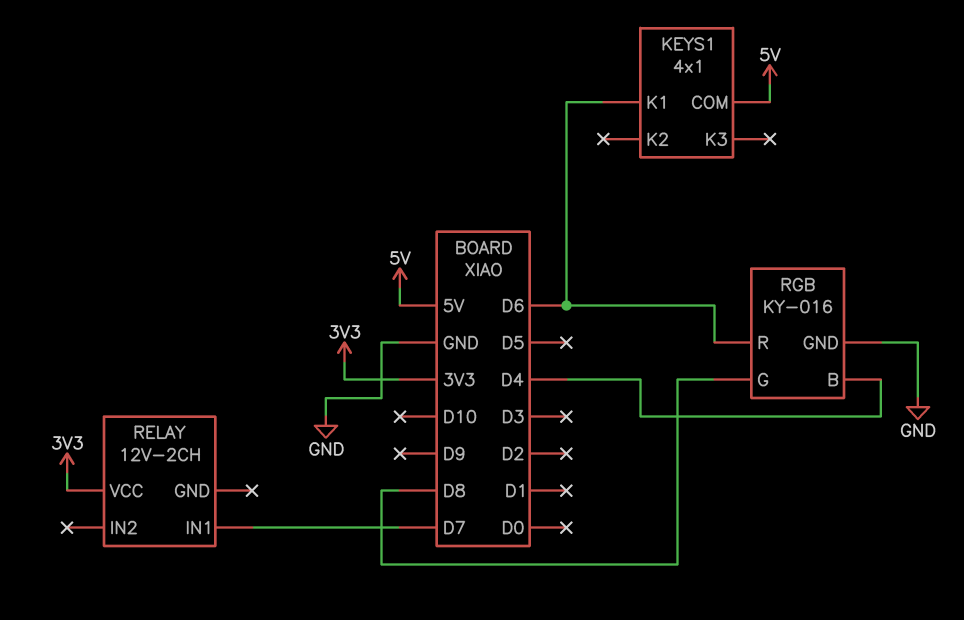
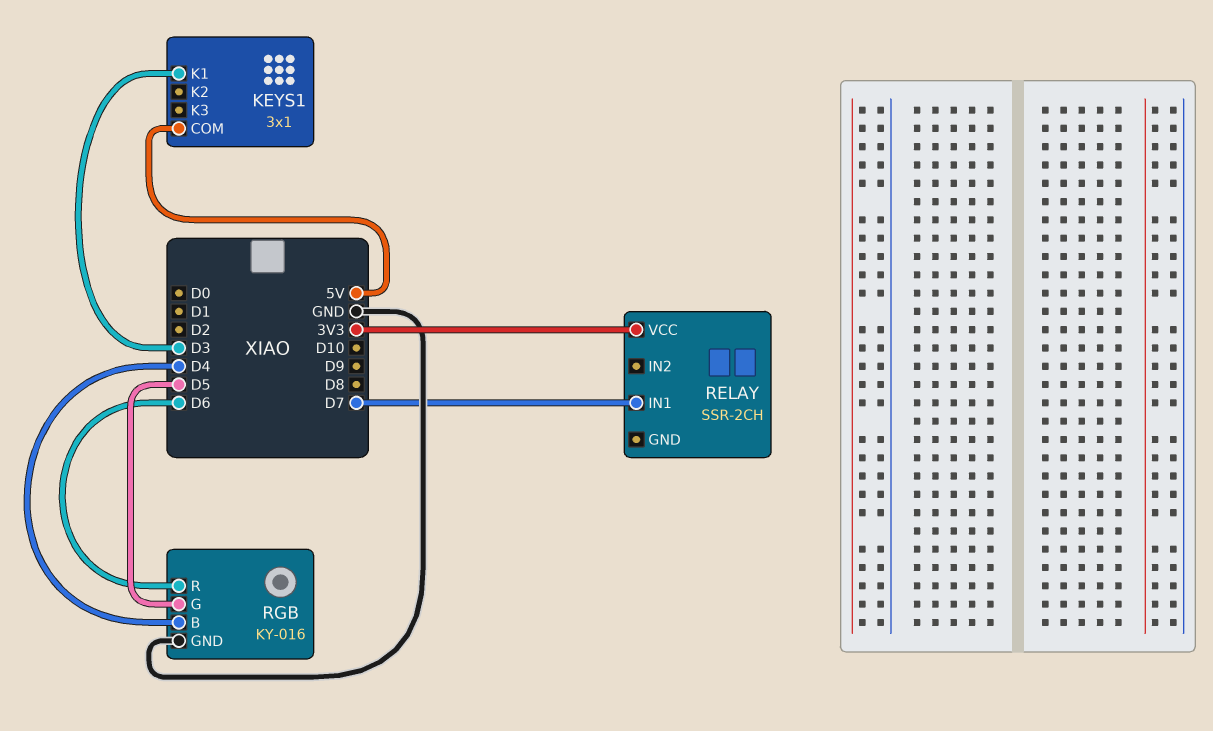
KEYS1: 4x1 -> 3x1
KEYS1 pin K1: D6 -> D3
RELAY: 12V-2CH -> SSR-2CH
RGB pin G: D8 -> D5

